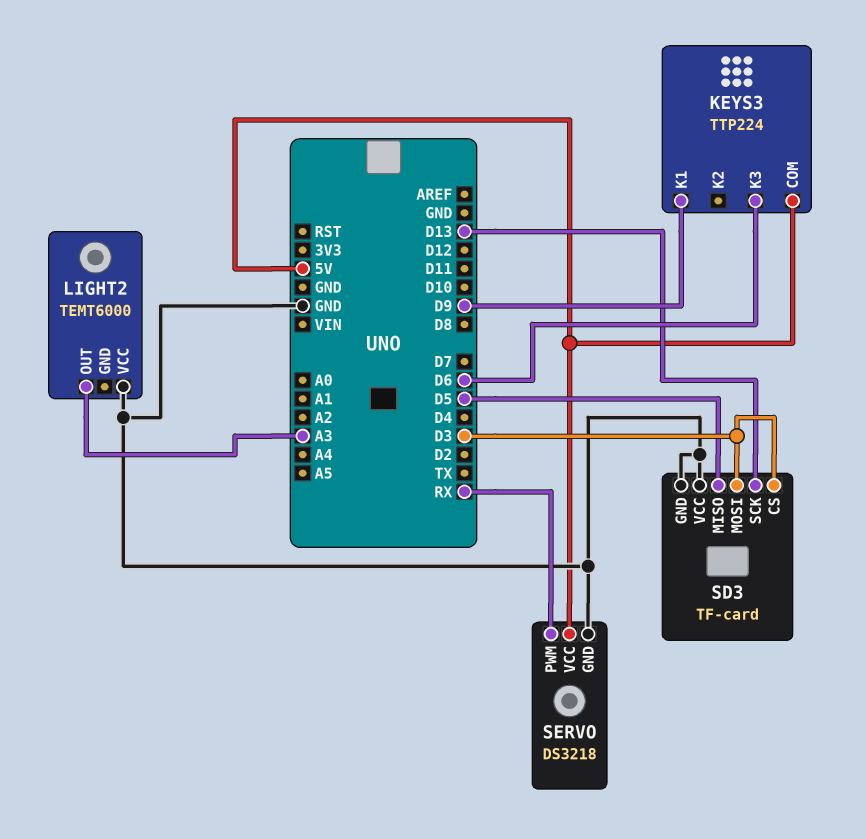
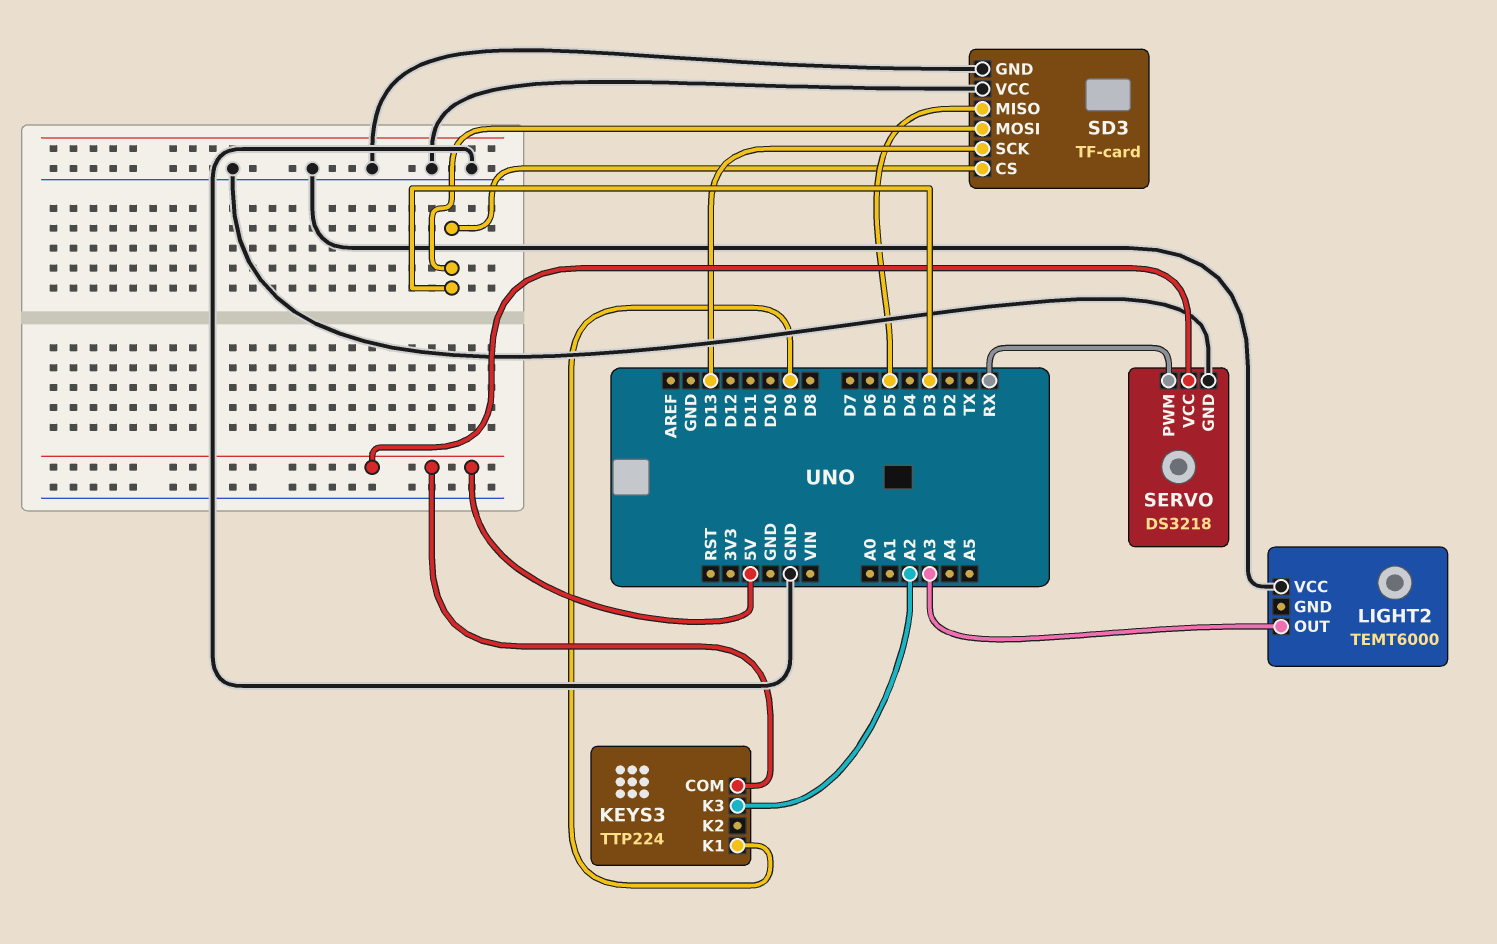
KEYS3 pin K3: D6 -> A2

